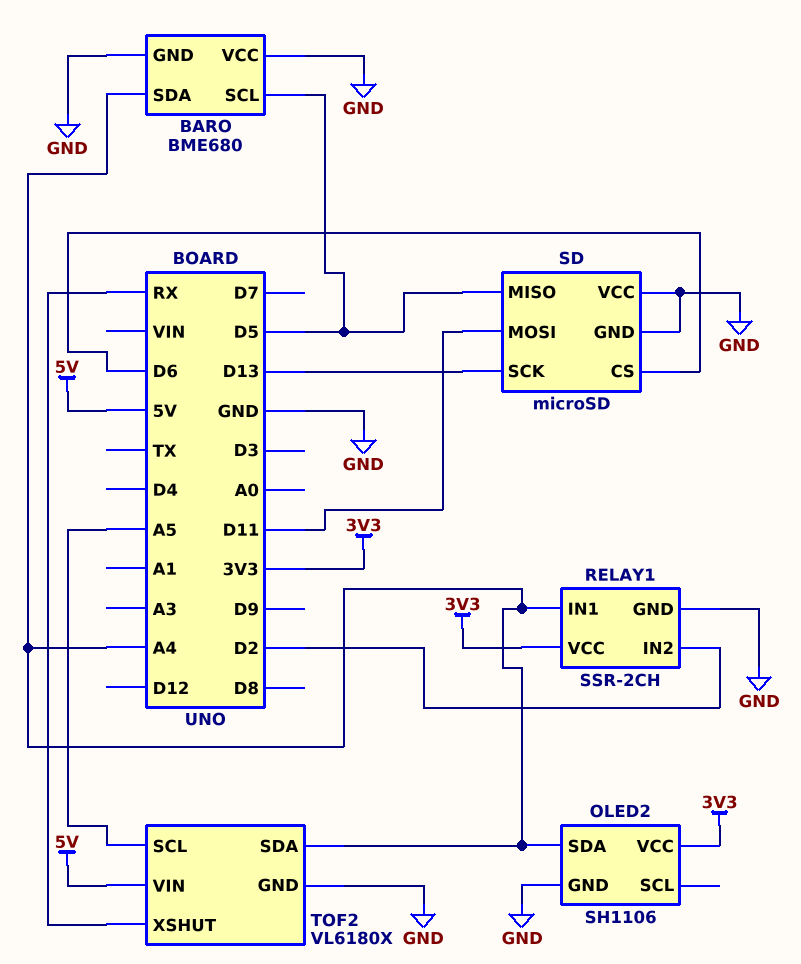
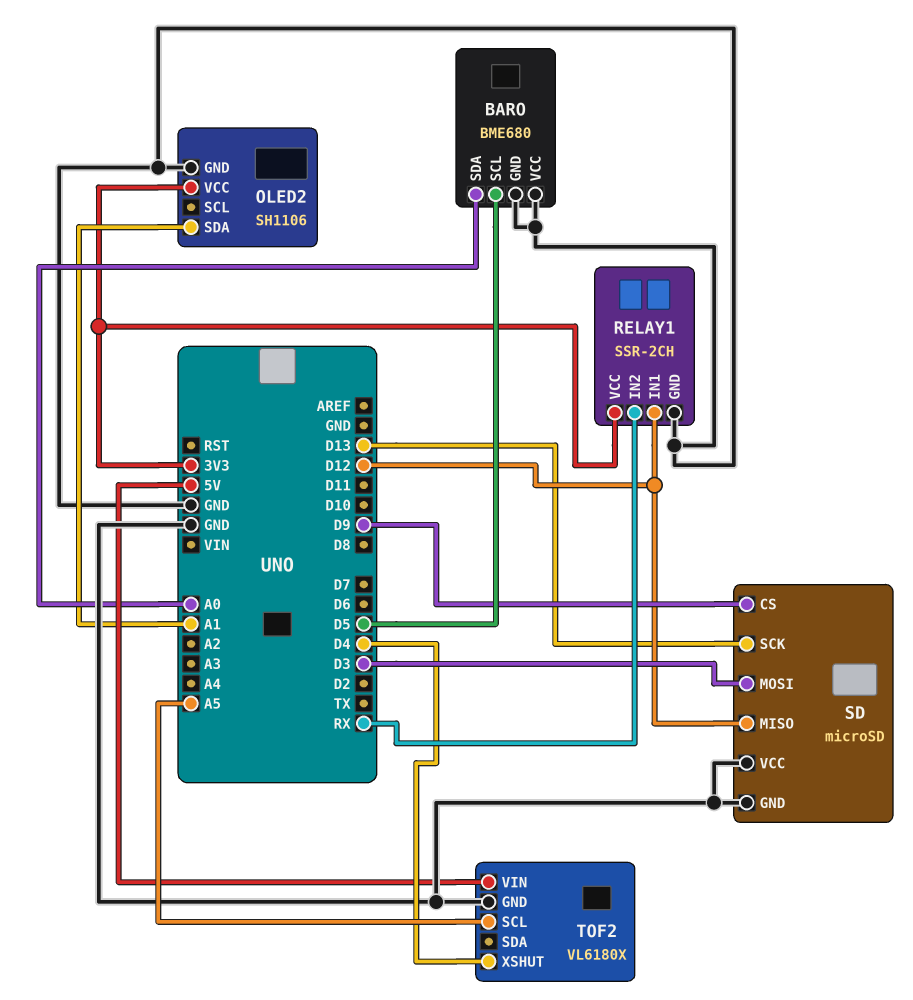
BARO pin SDA: A4 -> A0
OLED2 pin SDA: A4 -> A1
RELAY1 pin IN1: A4 -> D12
RELAY1 pin IN2: D2 -> RX
SD pin CS: D6 -> D9
SD pin MISO: D5 -> D12
SD pin MOSI: D11 -> D3
TOF2 pin SDA: A4 -> none
TOF2 pin XSHUT: RX -> D4

